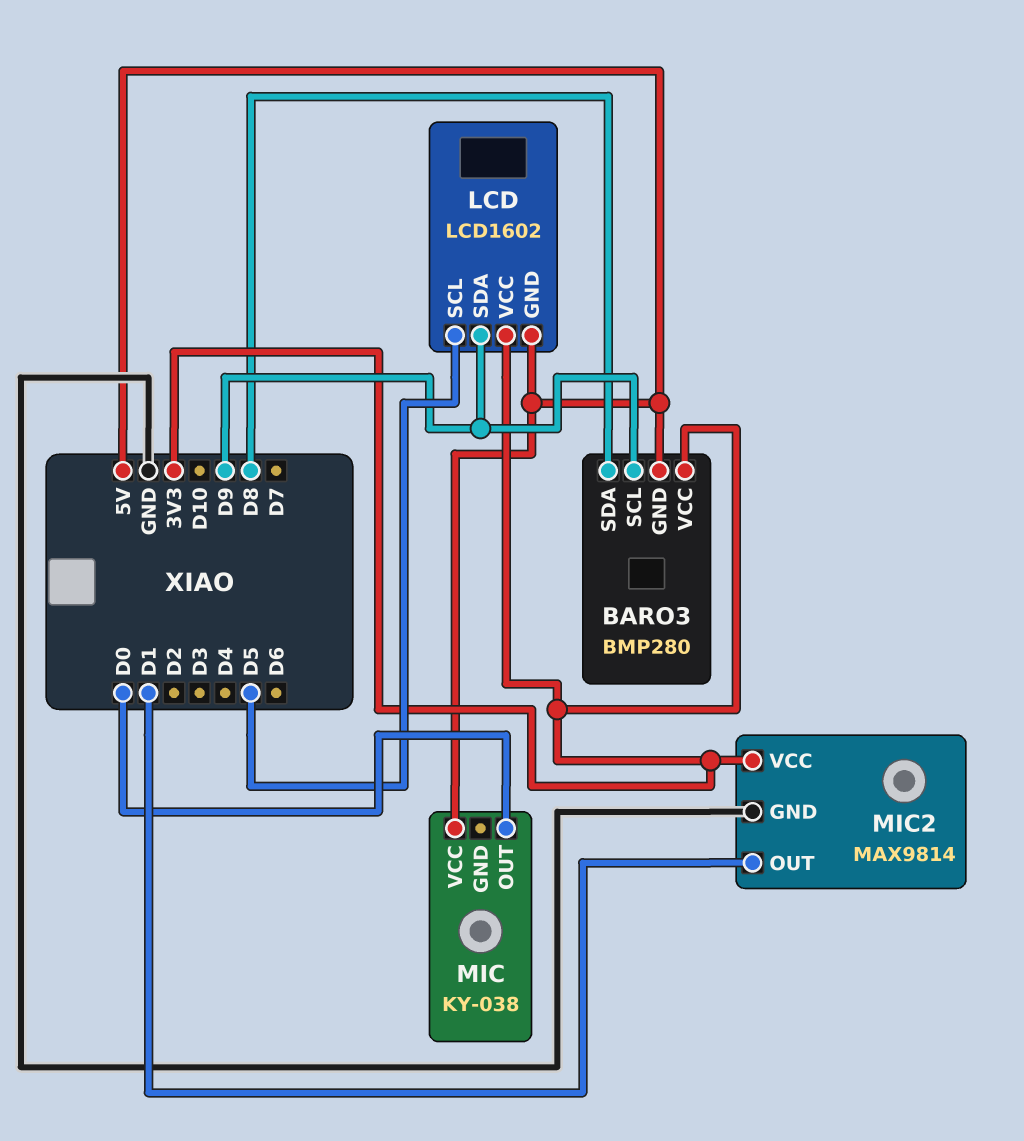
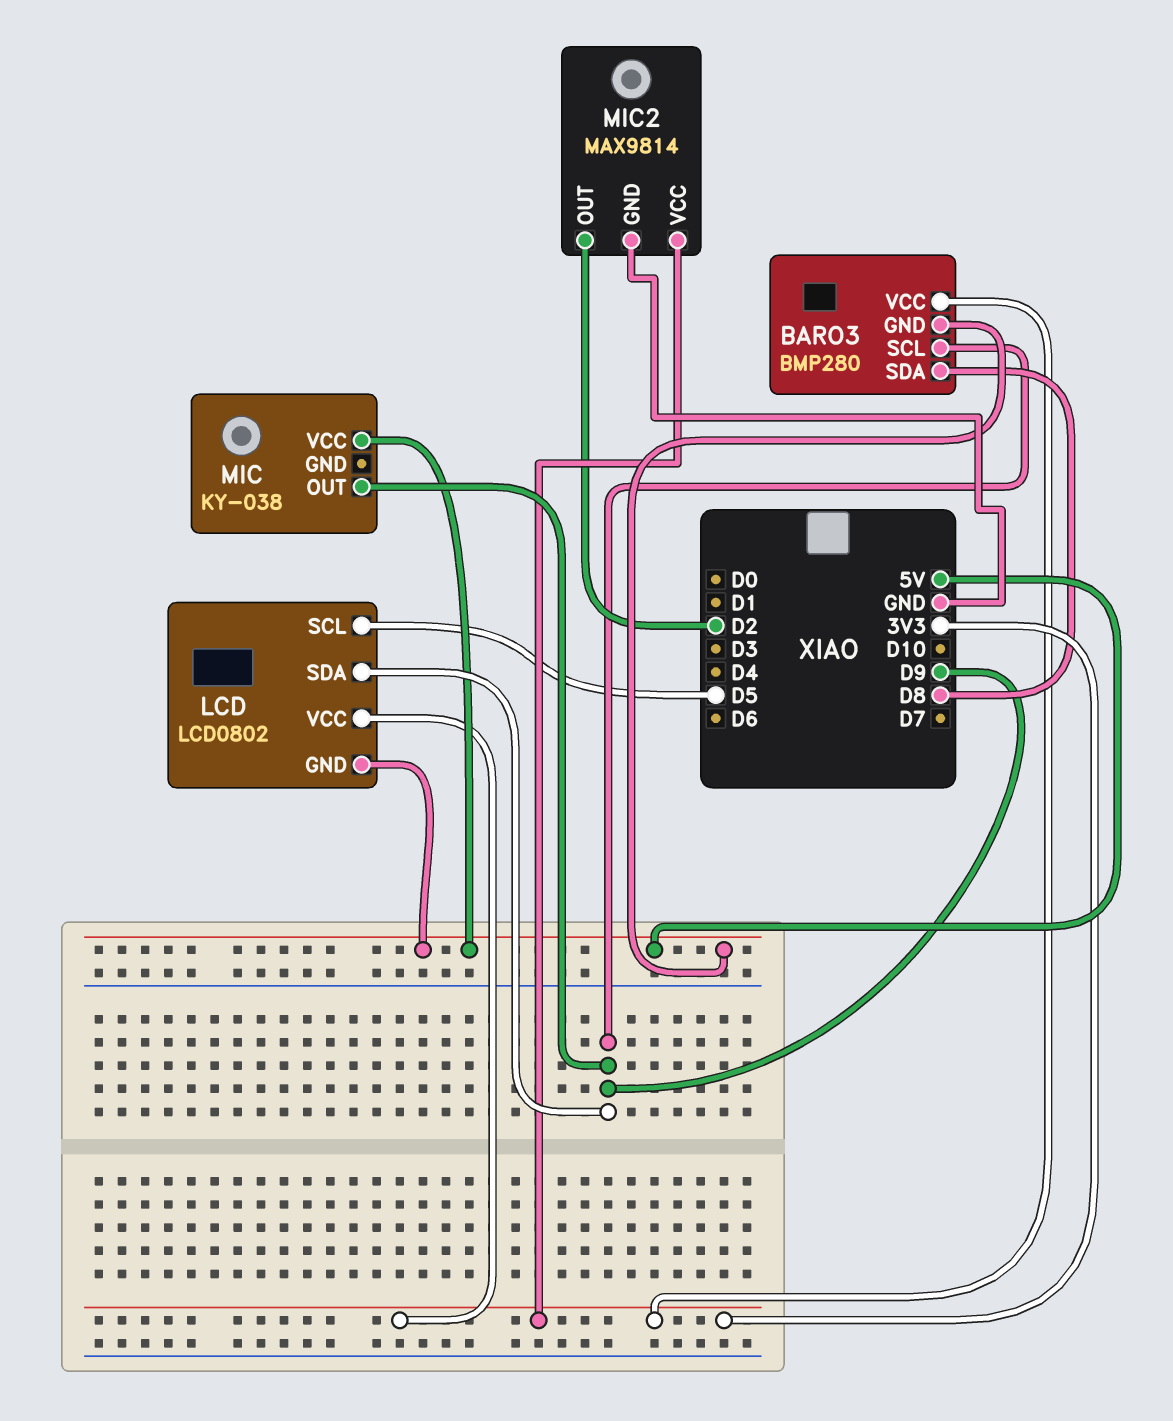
LCD: LCD1602 -> LCD0802
MIC pin OUT: D0 -> D9
MIC2 pin OUT: D1 -> D2

